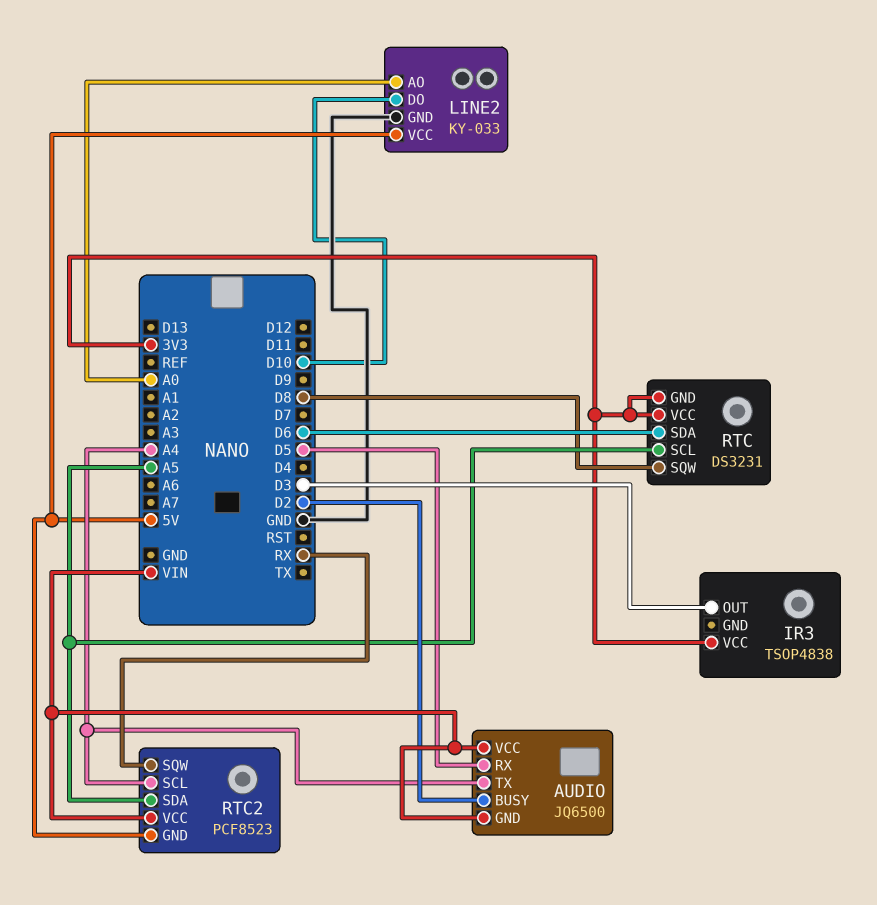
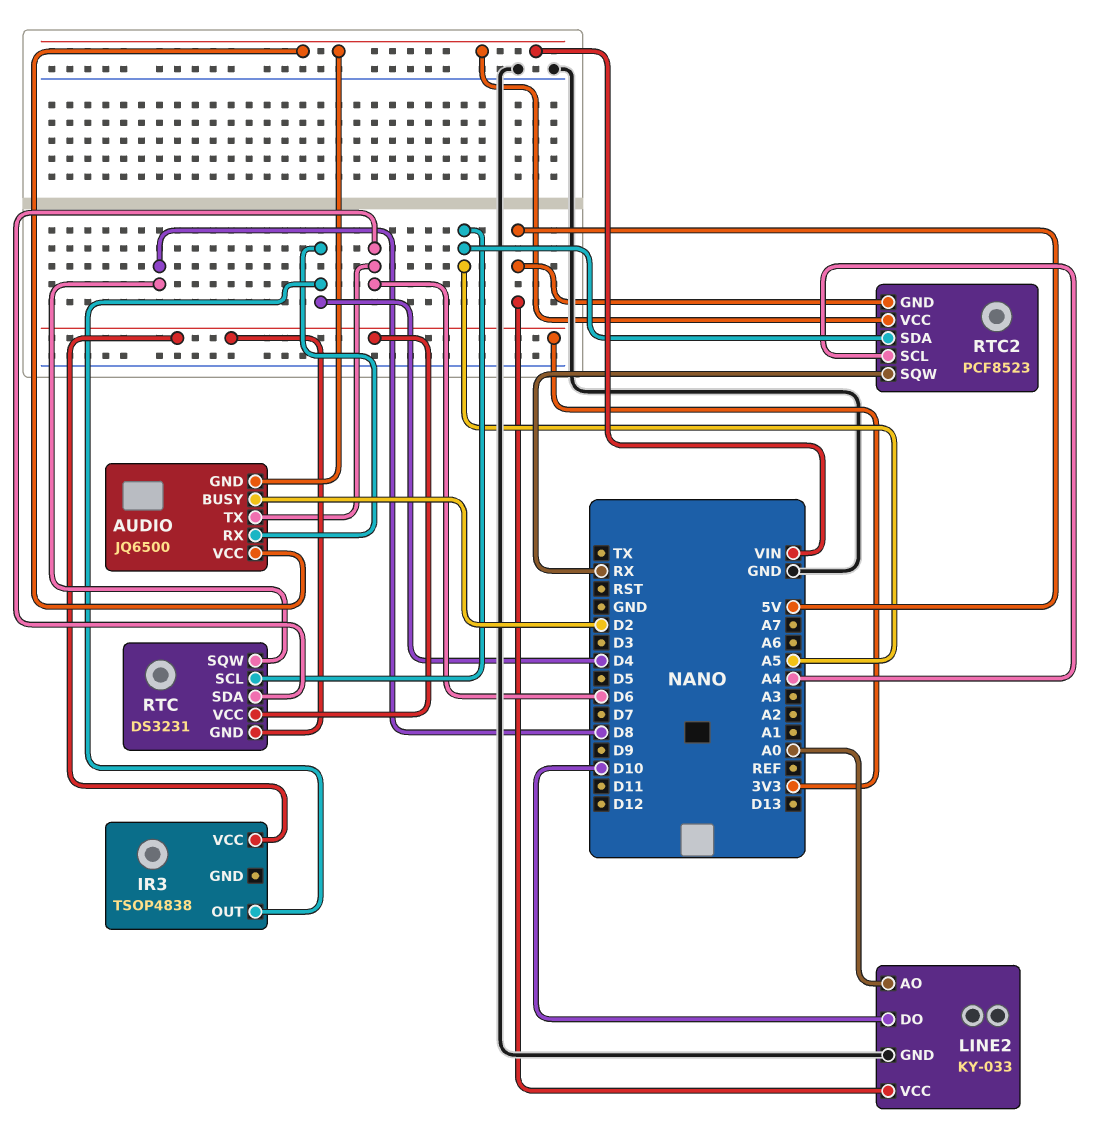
AUDIO pin RX: D5 -> D4
AUDIO pin TX: A4 -> D6
IR3 pin OUT: D3 -> D4

